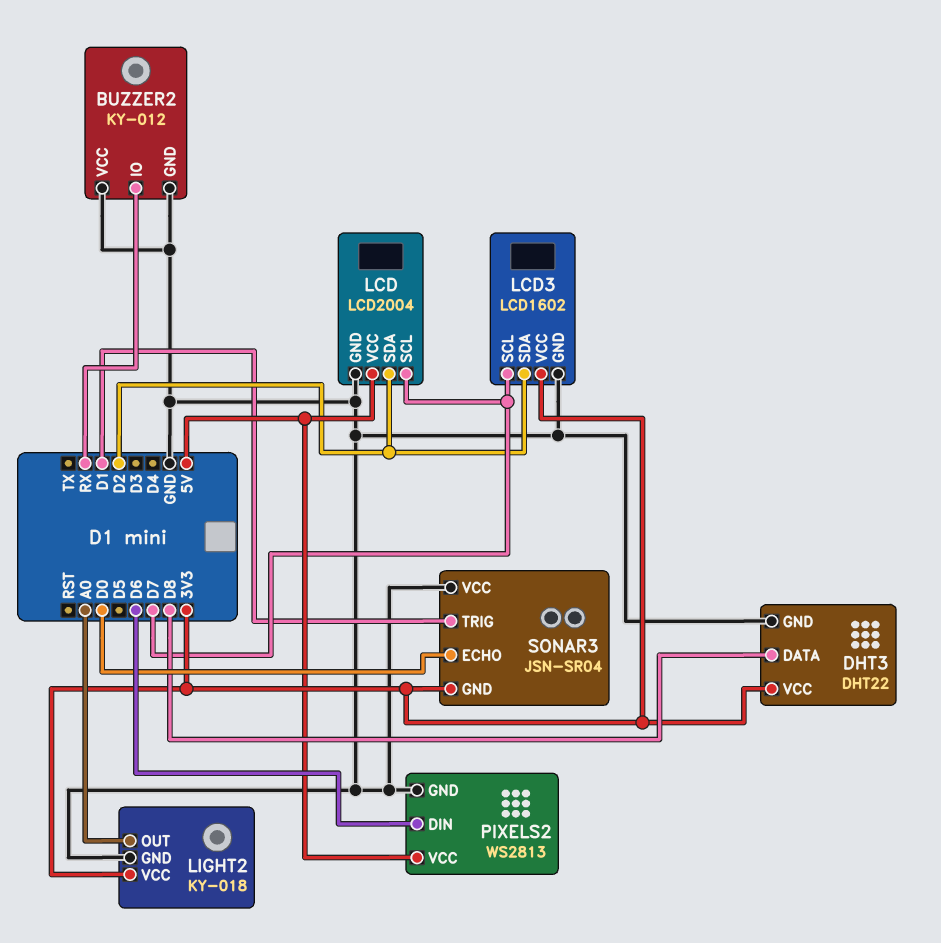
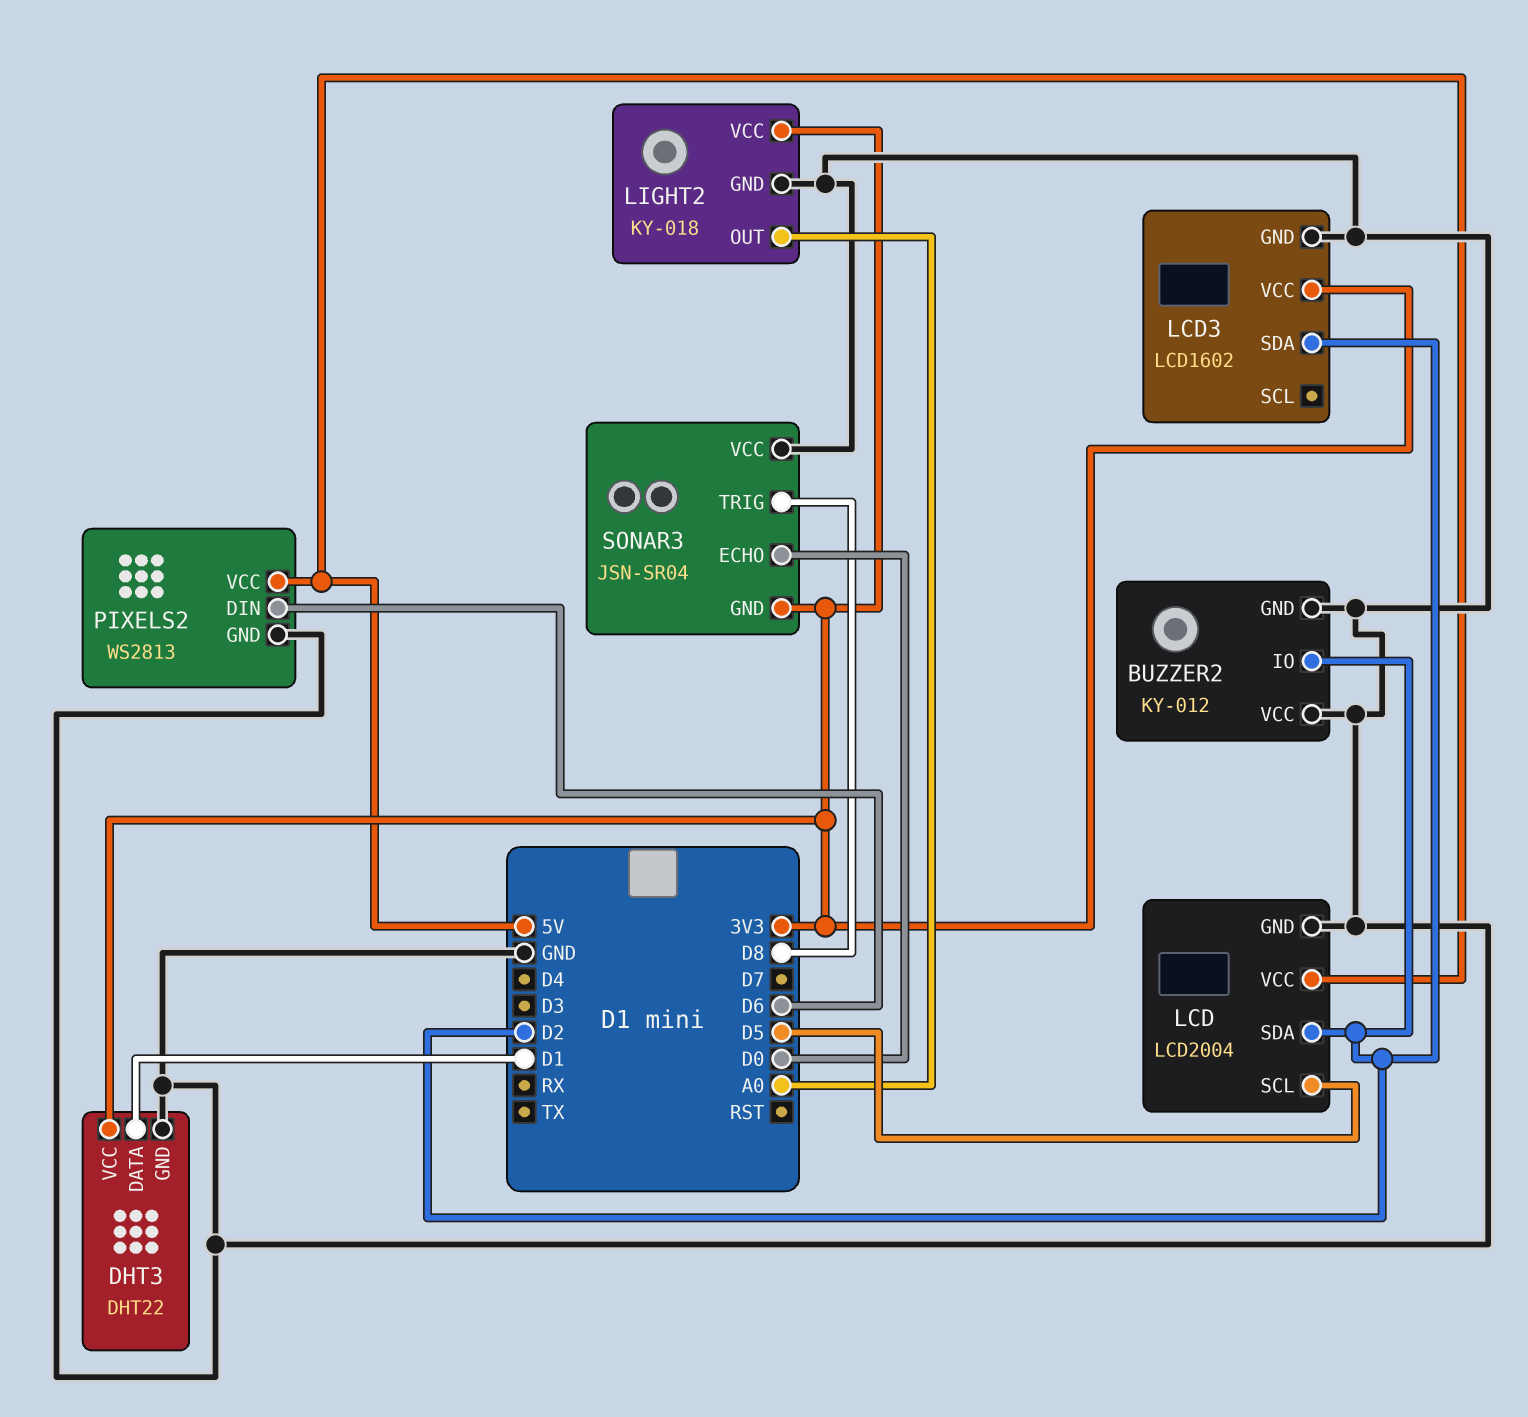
BUZZER2 pin IO: RX -> D2
DHT3 pin DATA: D8 -> D1
LCD pin SCL: D7 -> D5
LCD3 pin SCL: D7 -> none
SONAR3 pin TRIG: D1 -> D8

